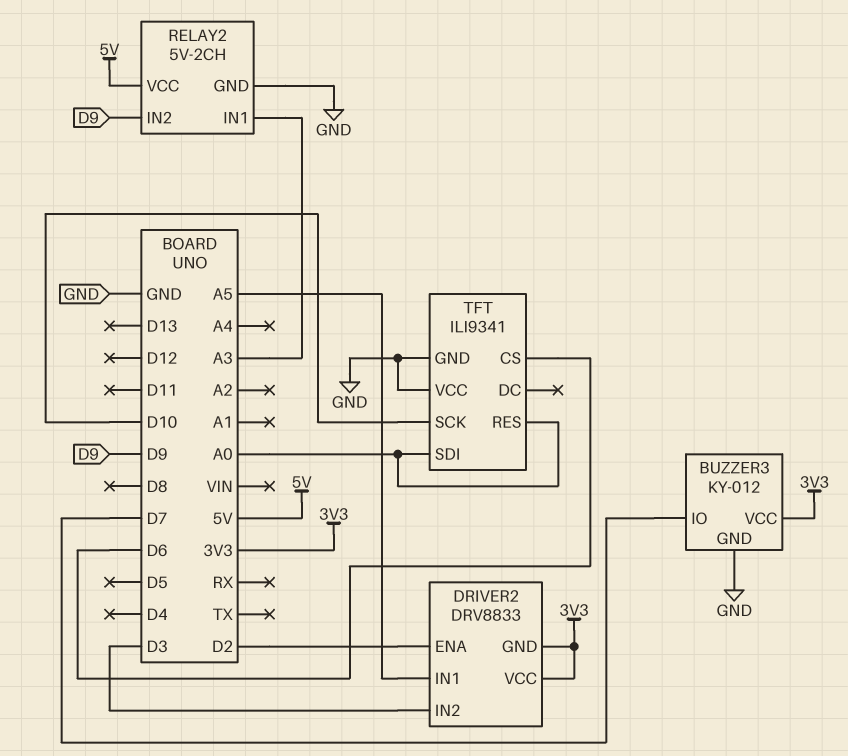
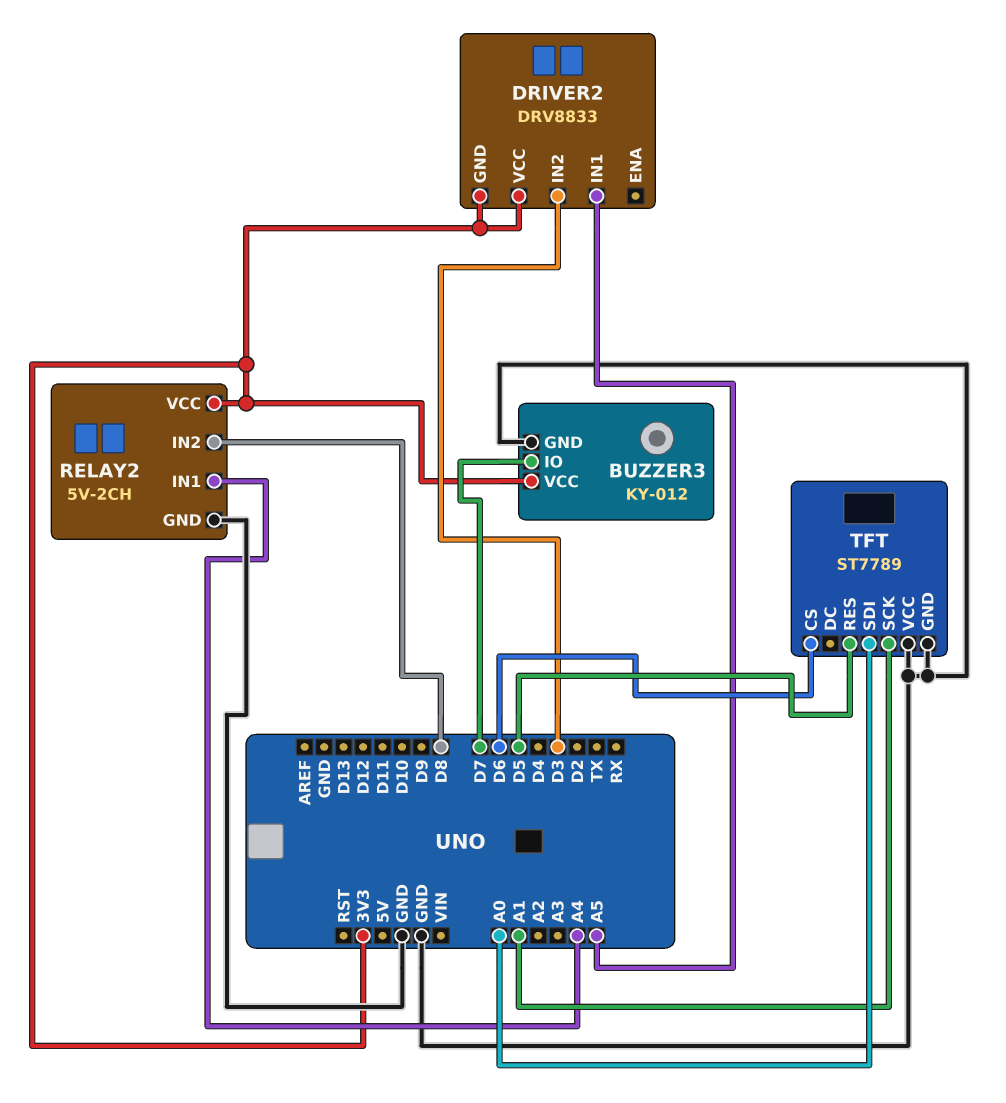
DRIVER2 pin ENA: D2 -> none
RELAY2 pin IN1: A3 -> A4
RELAY2 pin IN2: D9 -> D8
RELAY2 pin VCC: 5V -> 3V3
TFT: ILI9341 -> ST7789
TFT pin RES: A0 -> D5
TFT pin SCK: D10 -> A1

